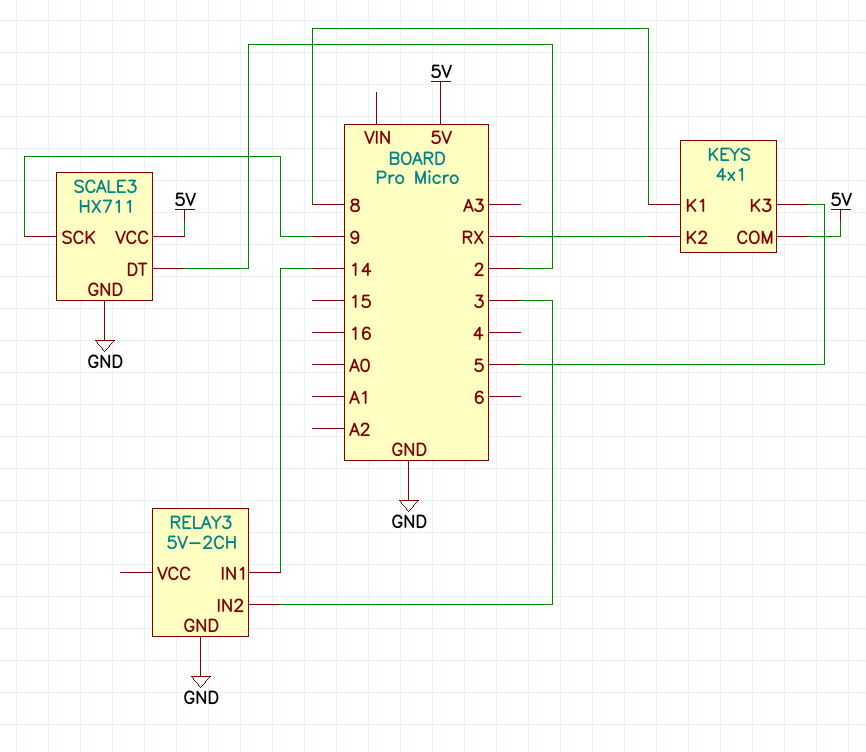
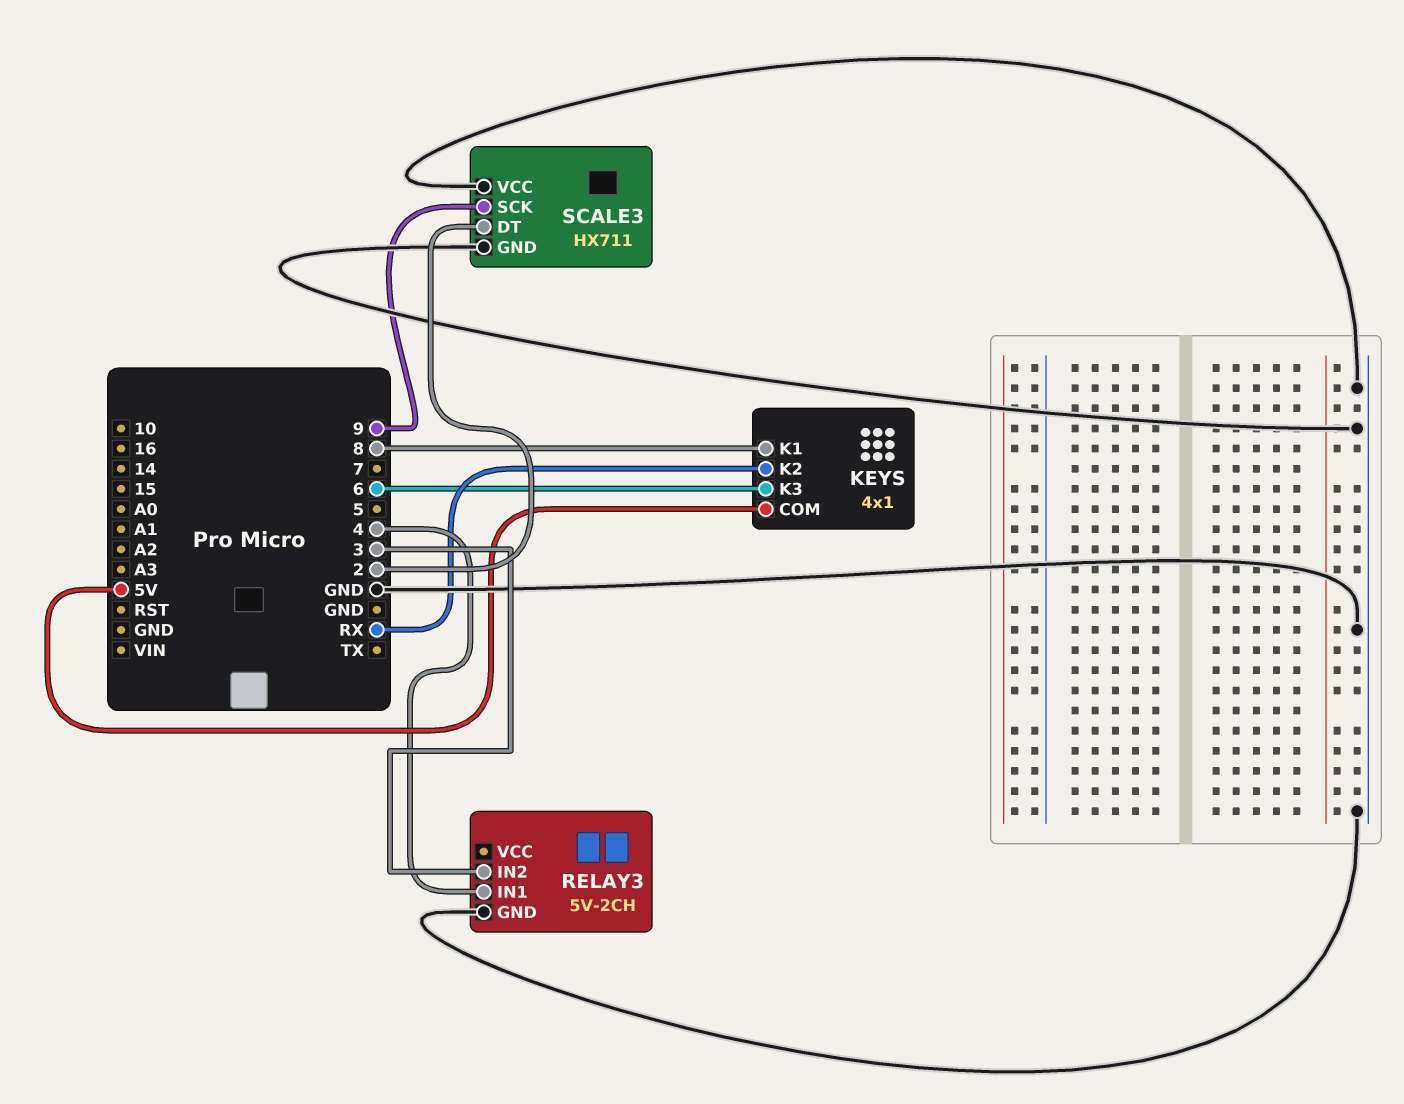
KEYS pin K3: 5 -> 6
RELAY3 pin IN1: 14 -> 4
SCALE3 pin VCC: 5V -> GND

